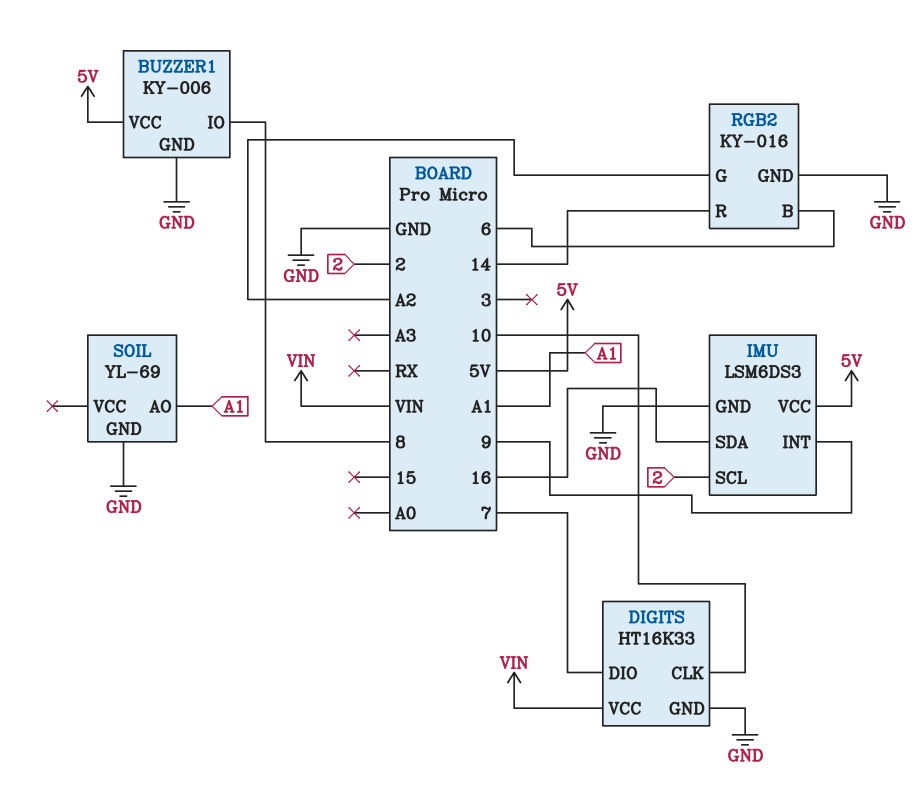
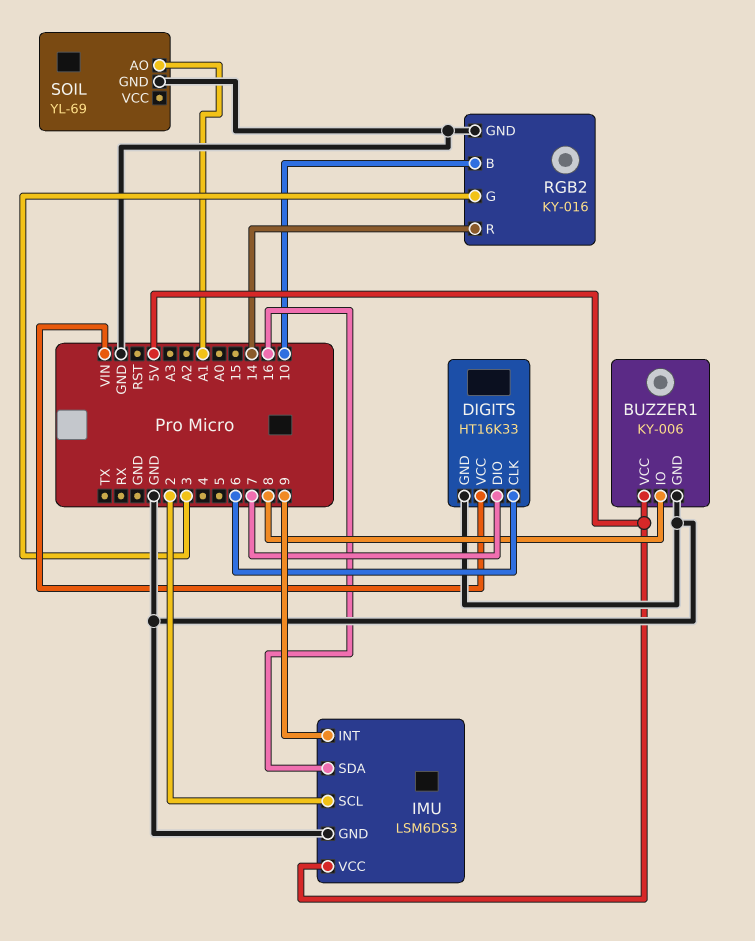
DIGITS pin CLK: 10 -> 6
RGB2 pin B: 6 -> 10
RGB2 pin G: A2 -> 3

